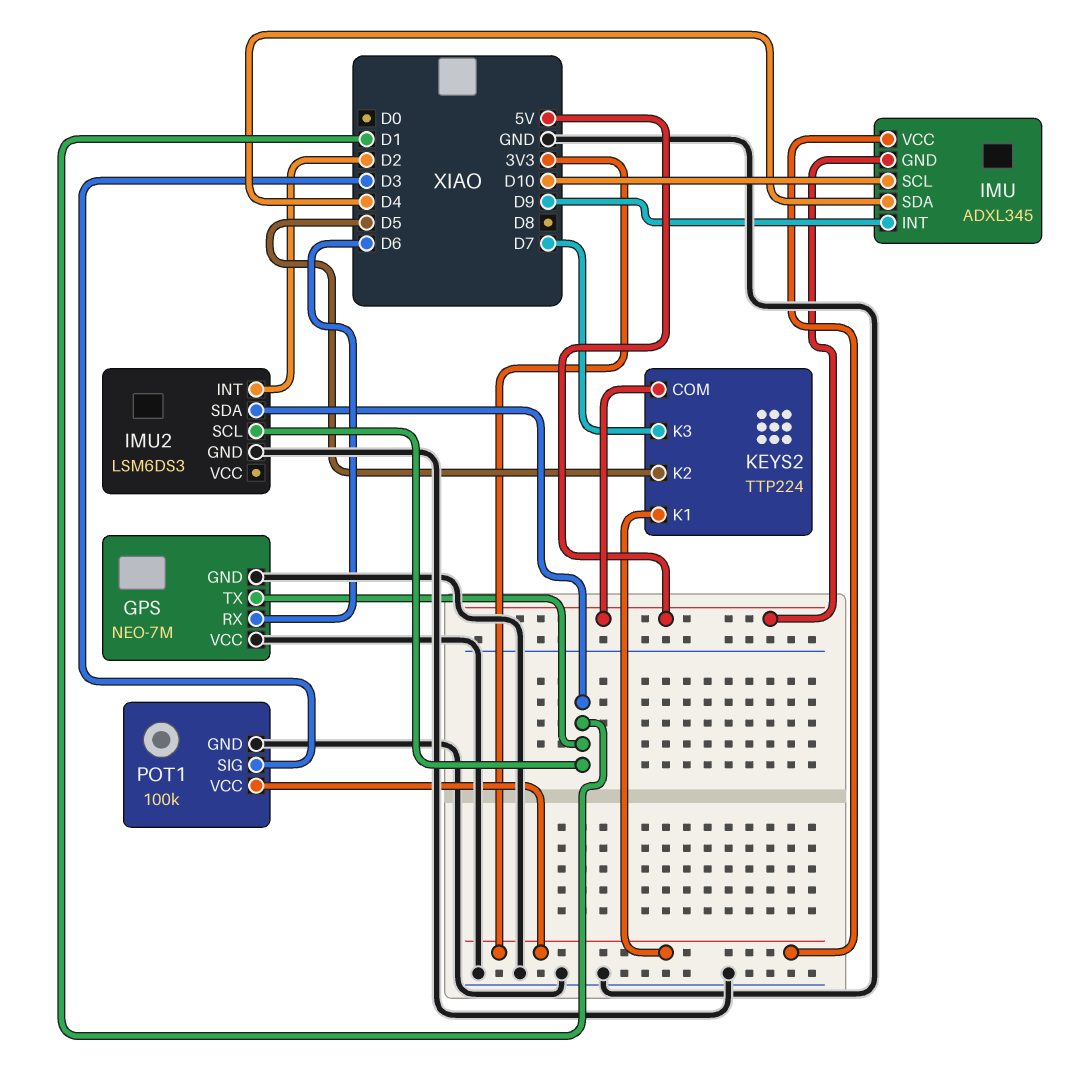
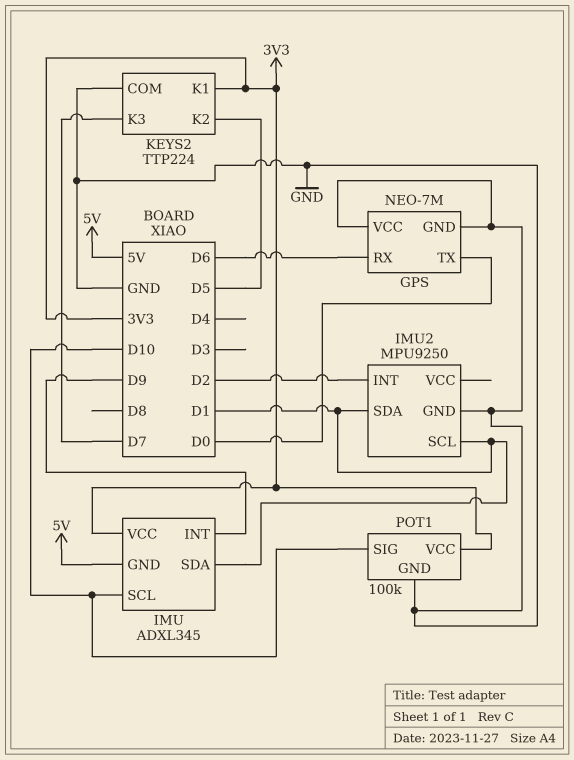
GPS pin TX: D1 -> D0
IMU pin SDA: D4 -> D1
IMU2: LSM6DS3 -> MPU9250
KEYS2 pin COM: 5V -> GND
POT1 pin SIG: D3 -> D10

